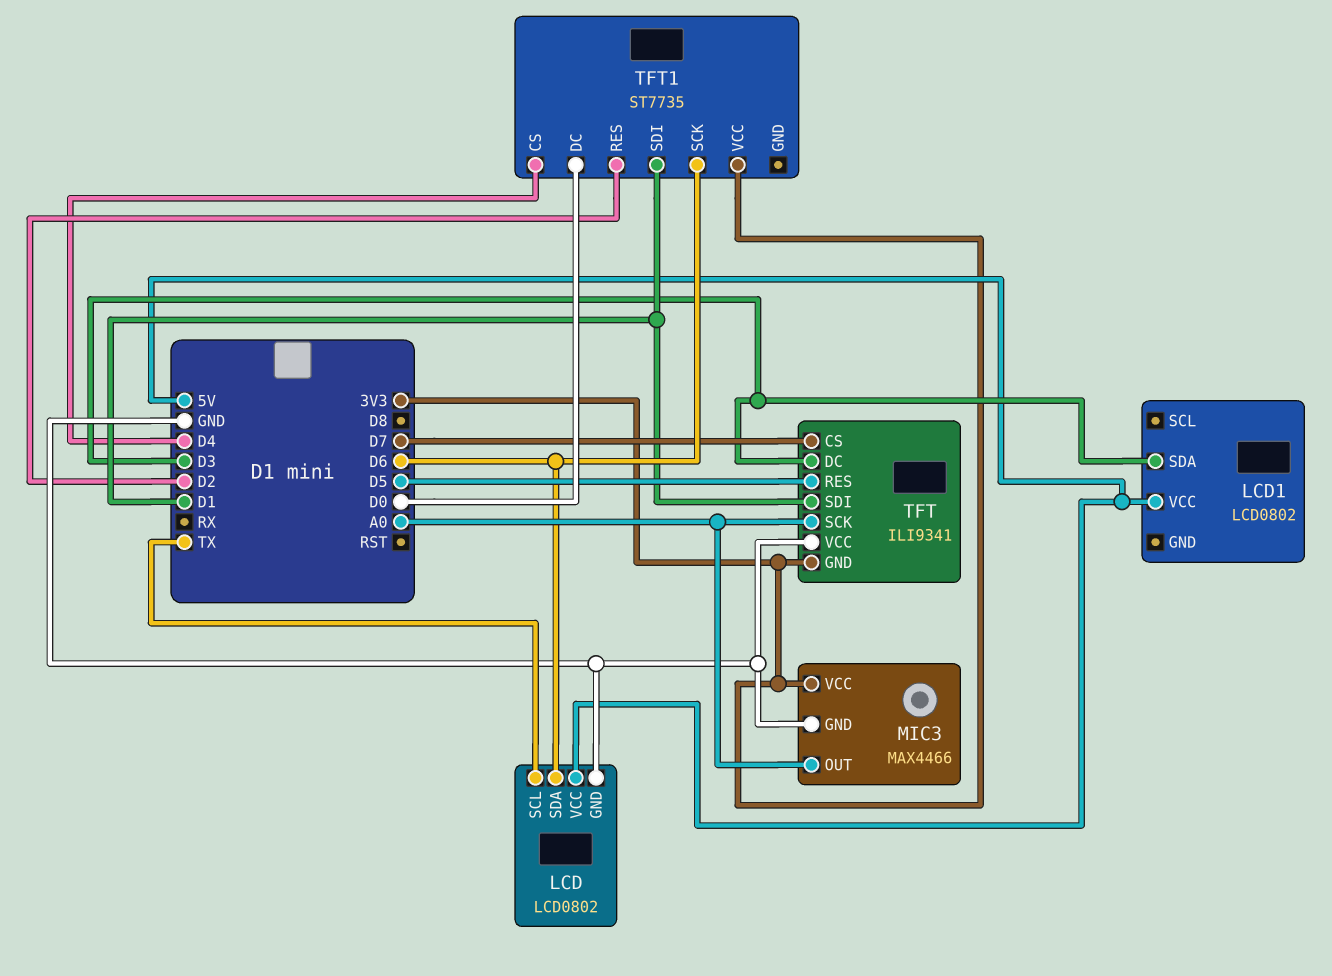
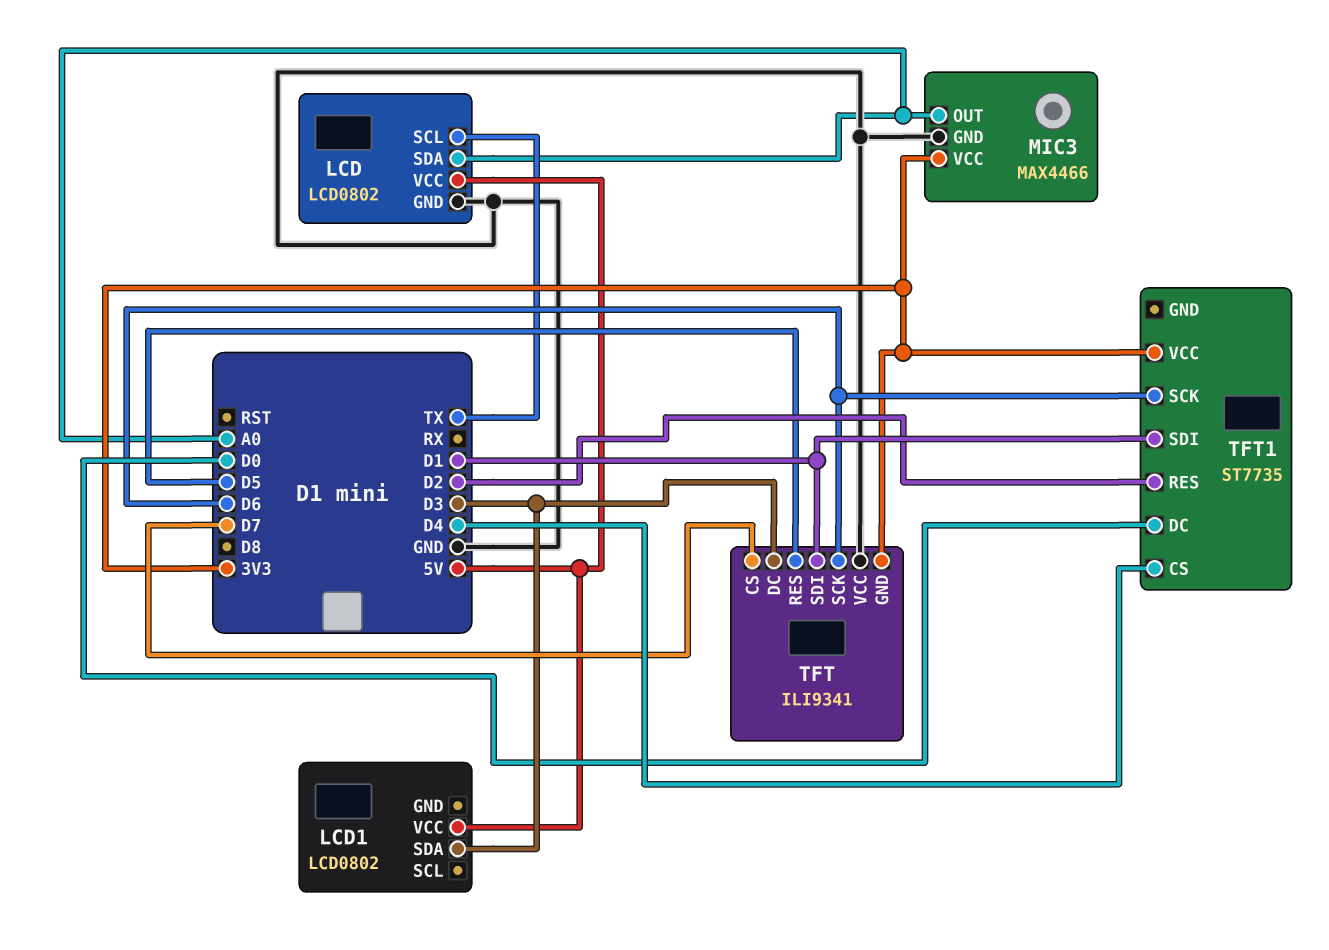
LCD pin SDA: D6 -> A0
TFT pin SCK: A0 -> D6

